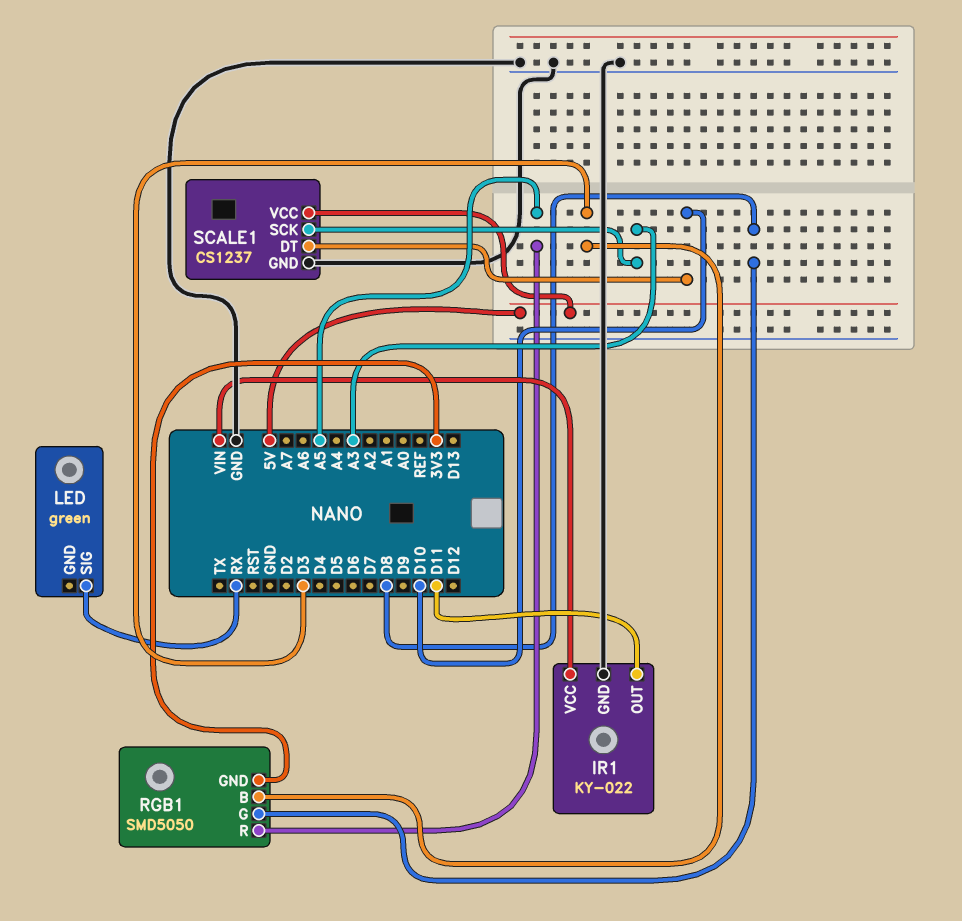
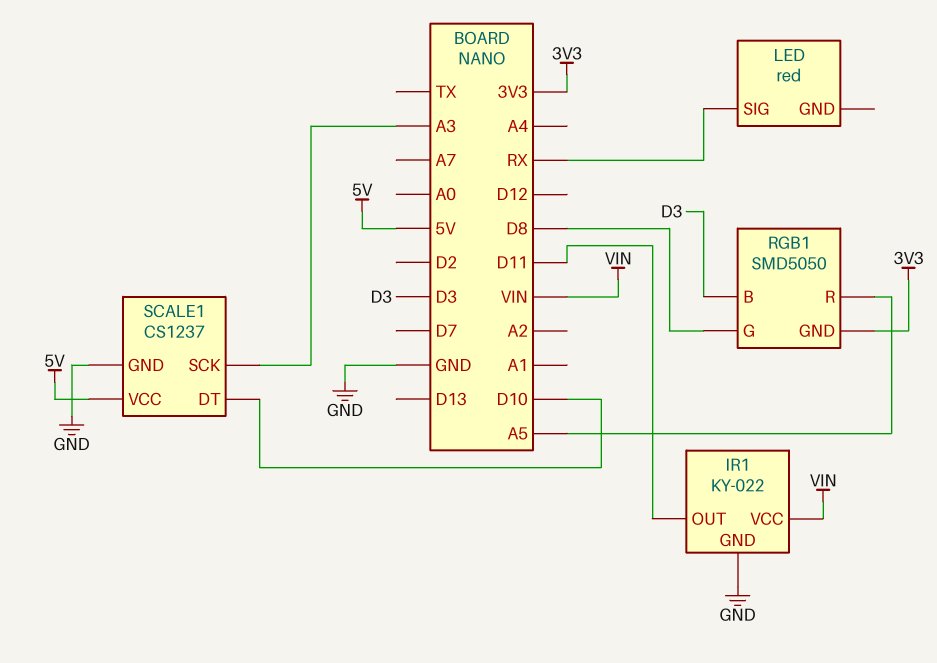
LED: green -> red

